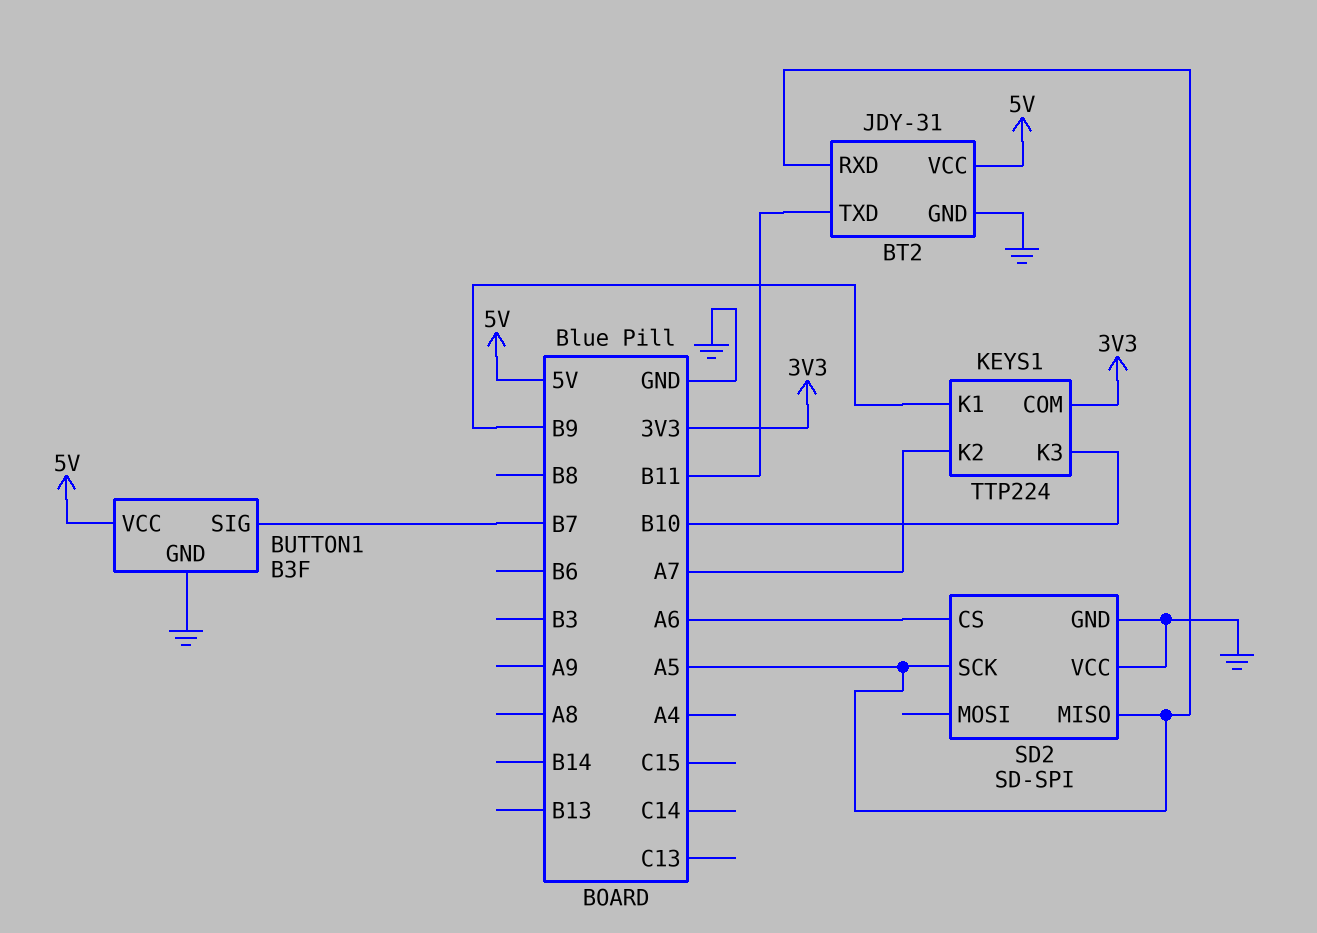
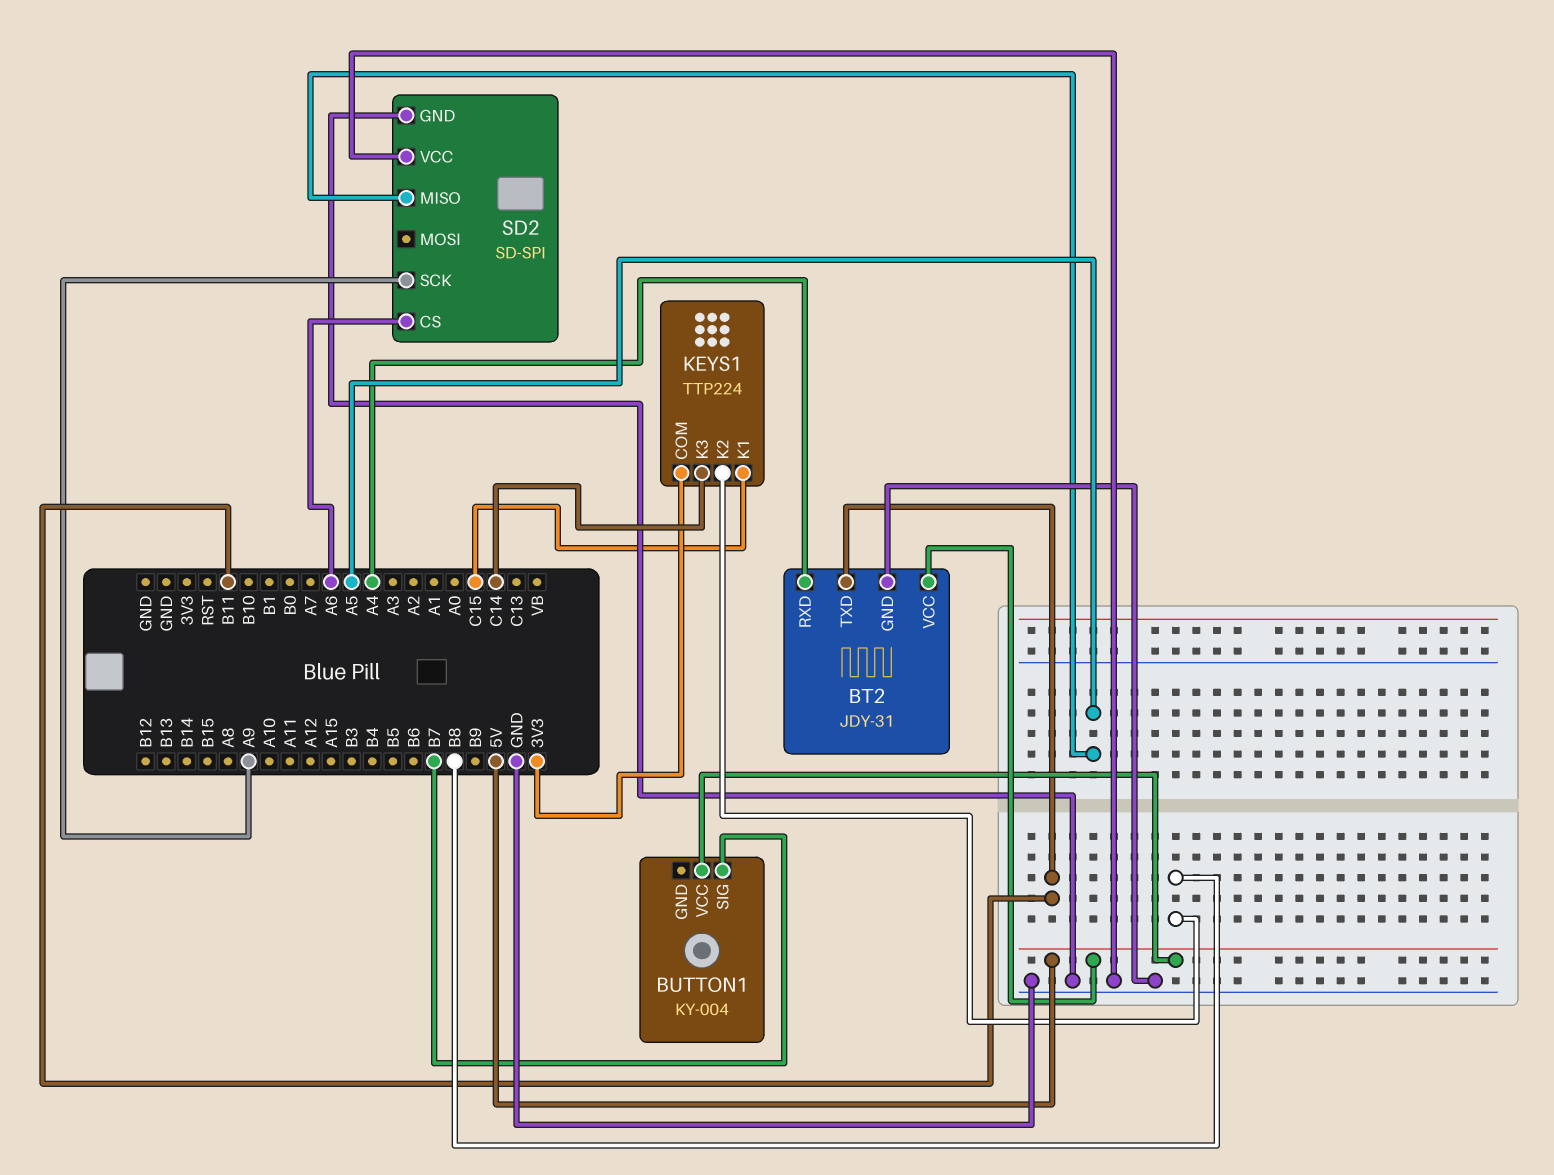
BT2 pin RXD: A5 -> A4
BUTTON1: B3F -> KY-004
BUTTON1 pin GND: GND -> none
KEYS1 pin K1: B9 -> C15
KEYS1 pin K2: A7 -> B8
KEYS1 pin K3: B10 -> C14
SD2 pin SCK: A5 -> A9

